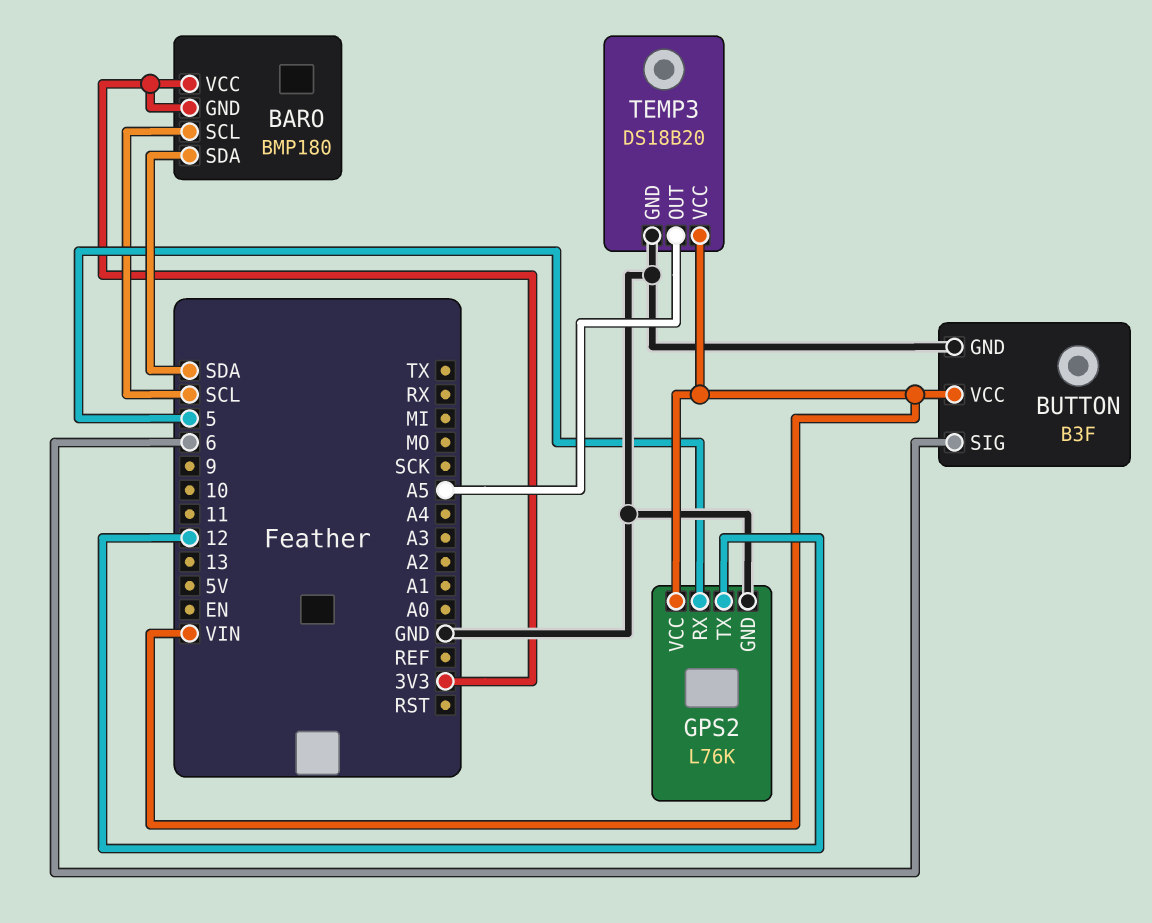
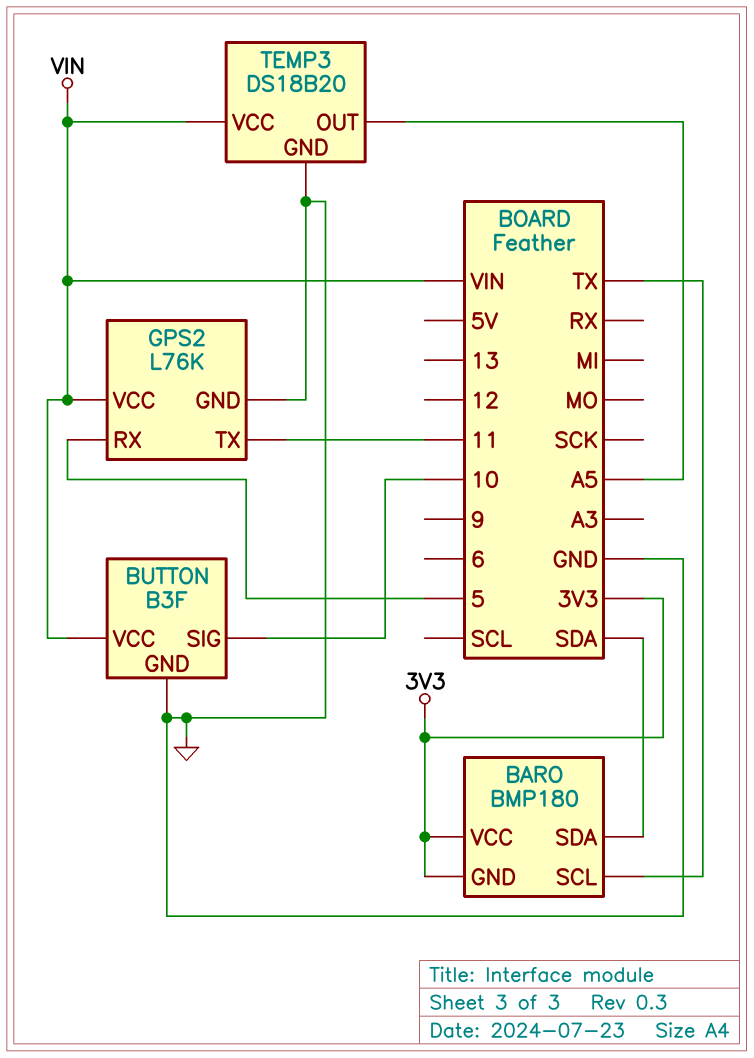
BARO pin SCL: SCL -> TX
BUTTON pin SIG: 6 -> 10
GPS2 pin TX: 12 -> 11

